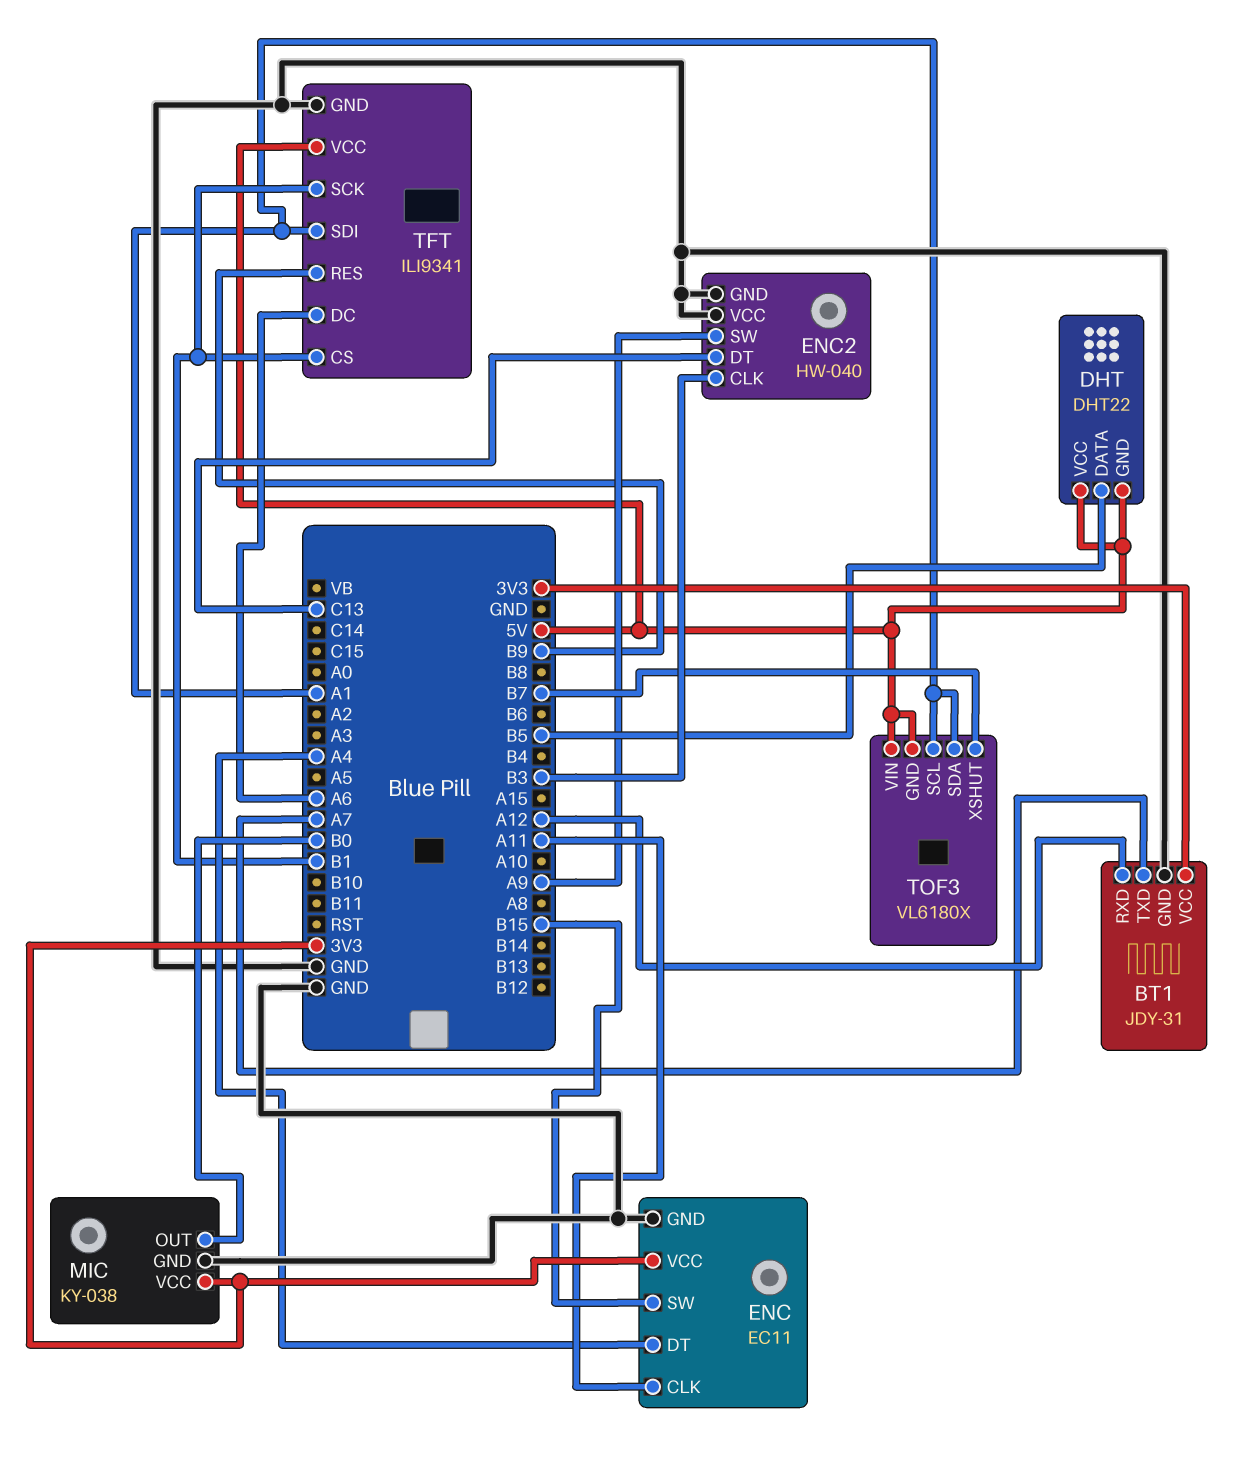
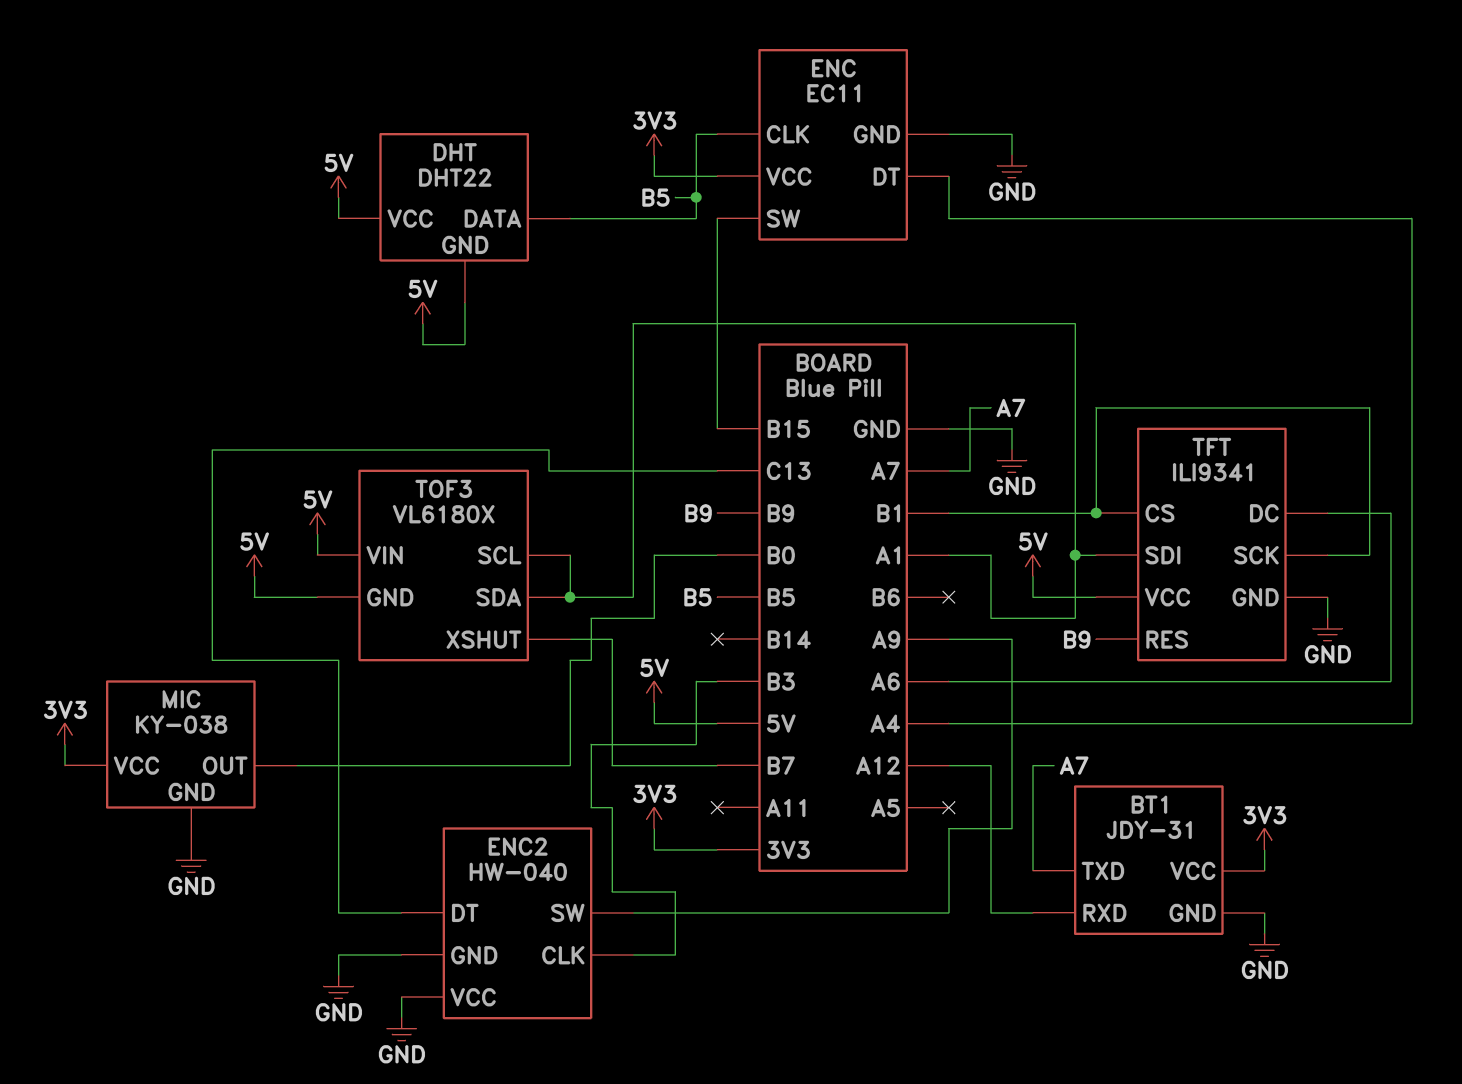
ENC pin CLK: A11 -> B5

